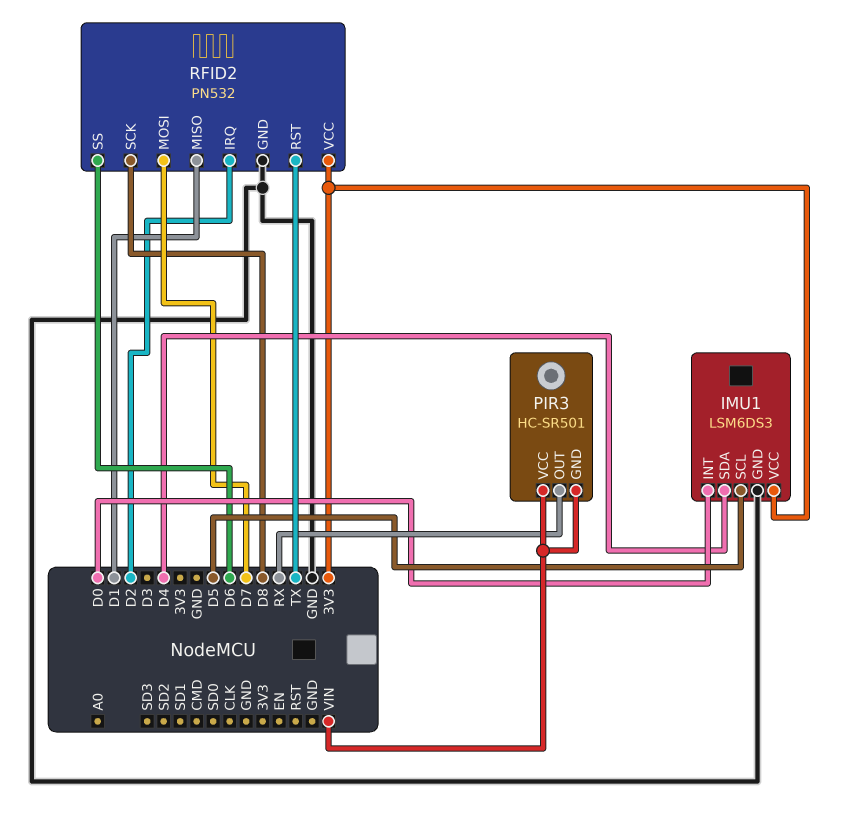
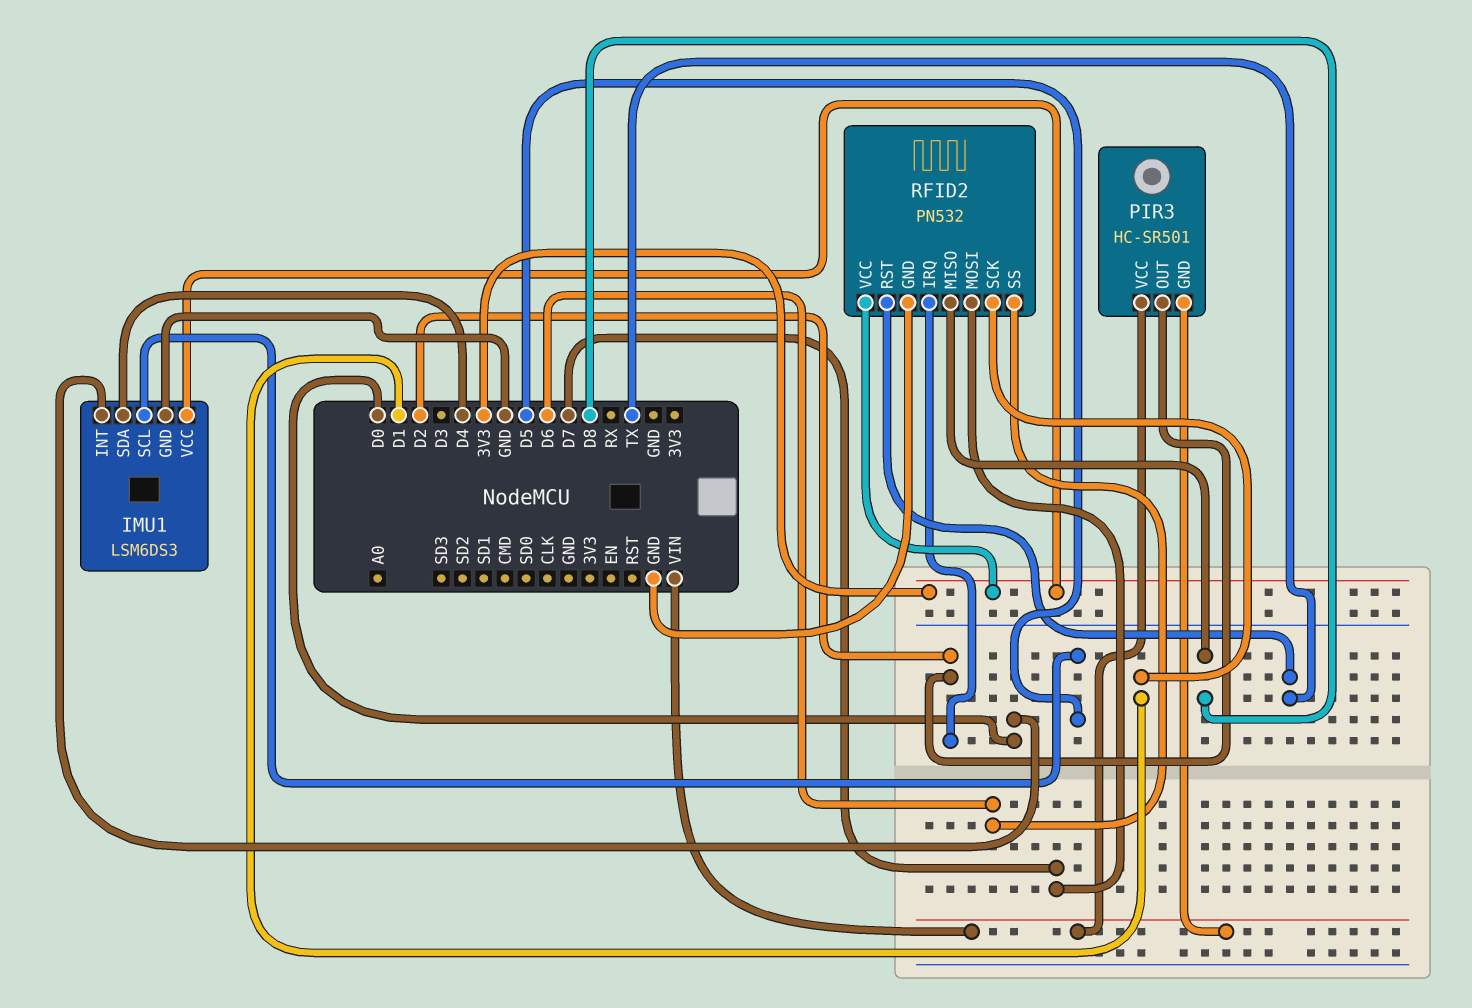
PIR3 pin OUT: RX -> D2
RFID2 pin MISO: D1 -> D8
RFID2 pin SCK: D8 -> D1

